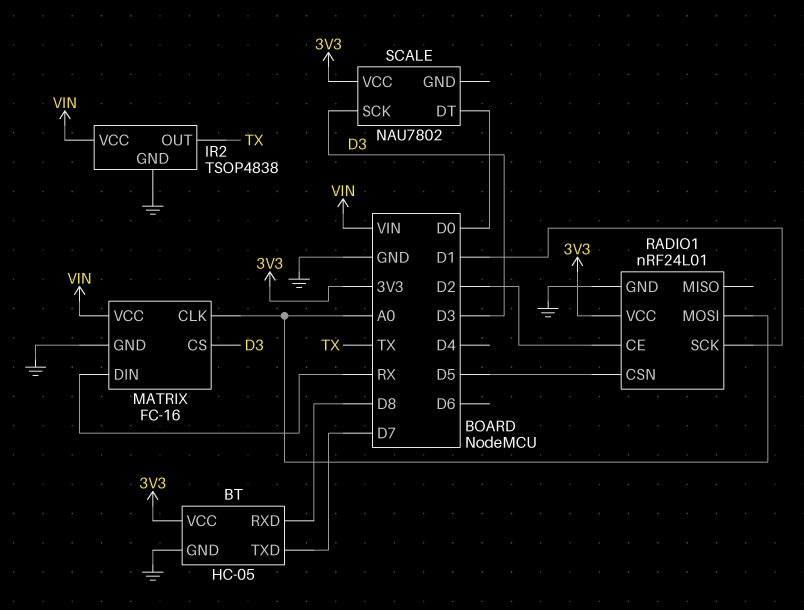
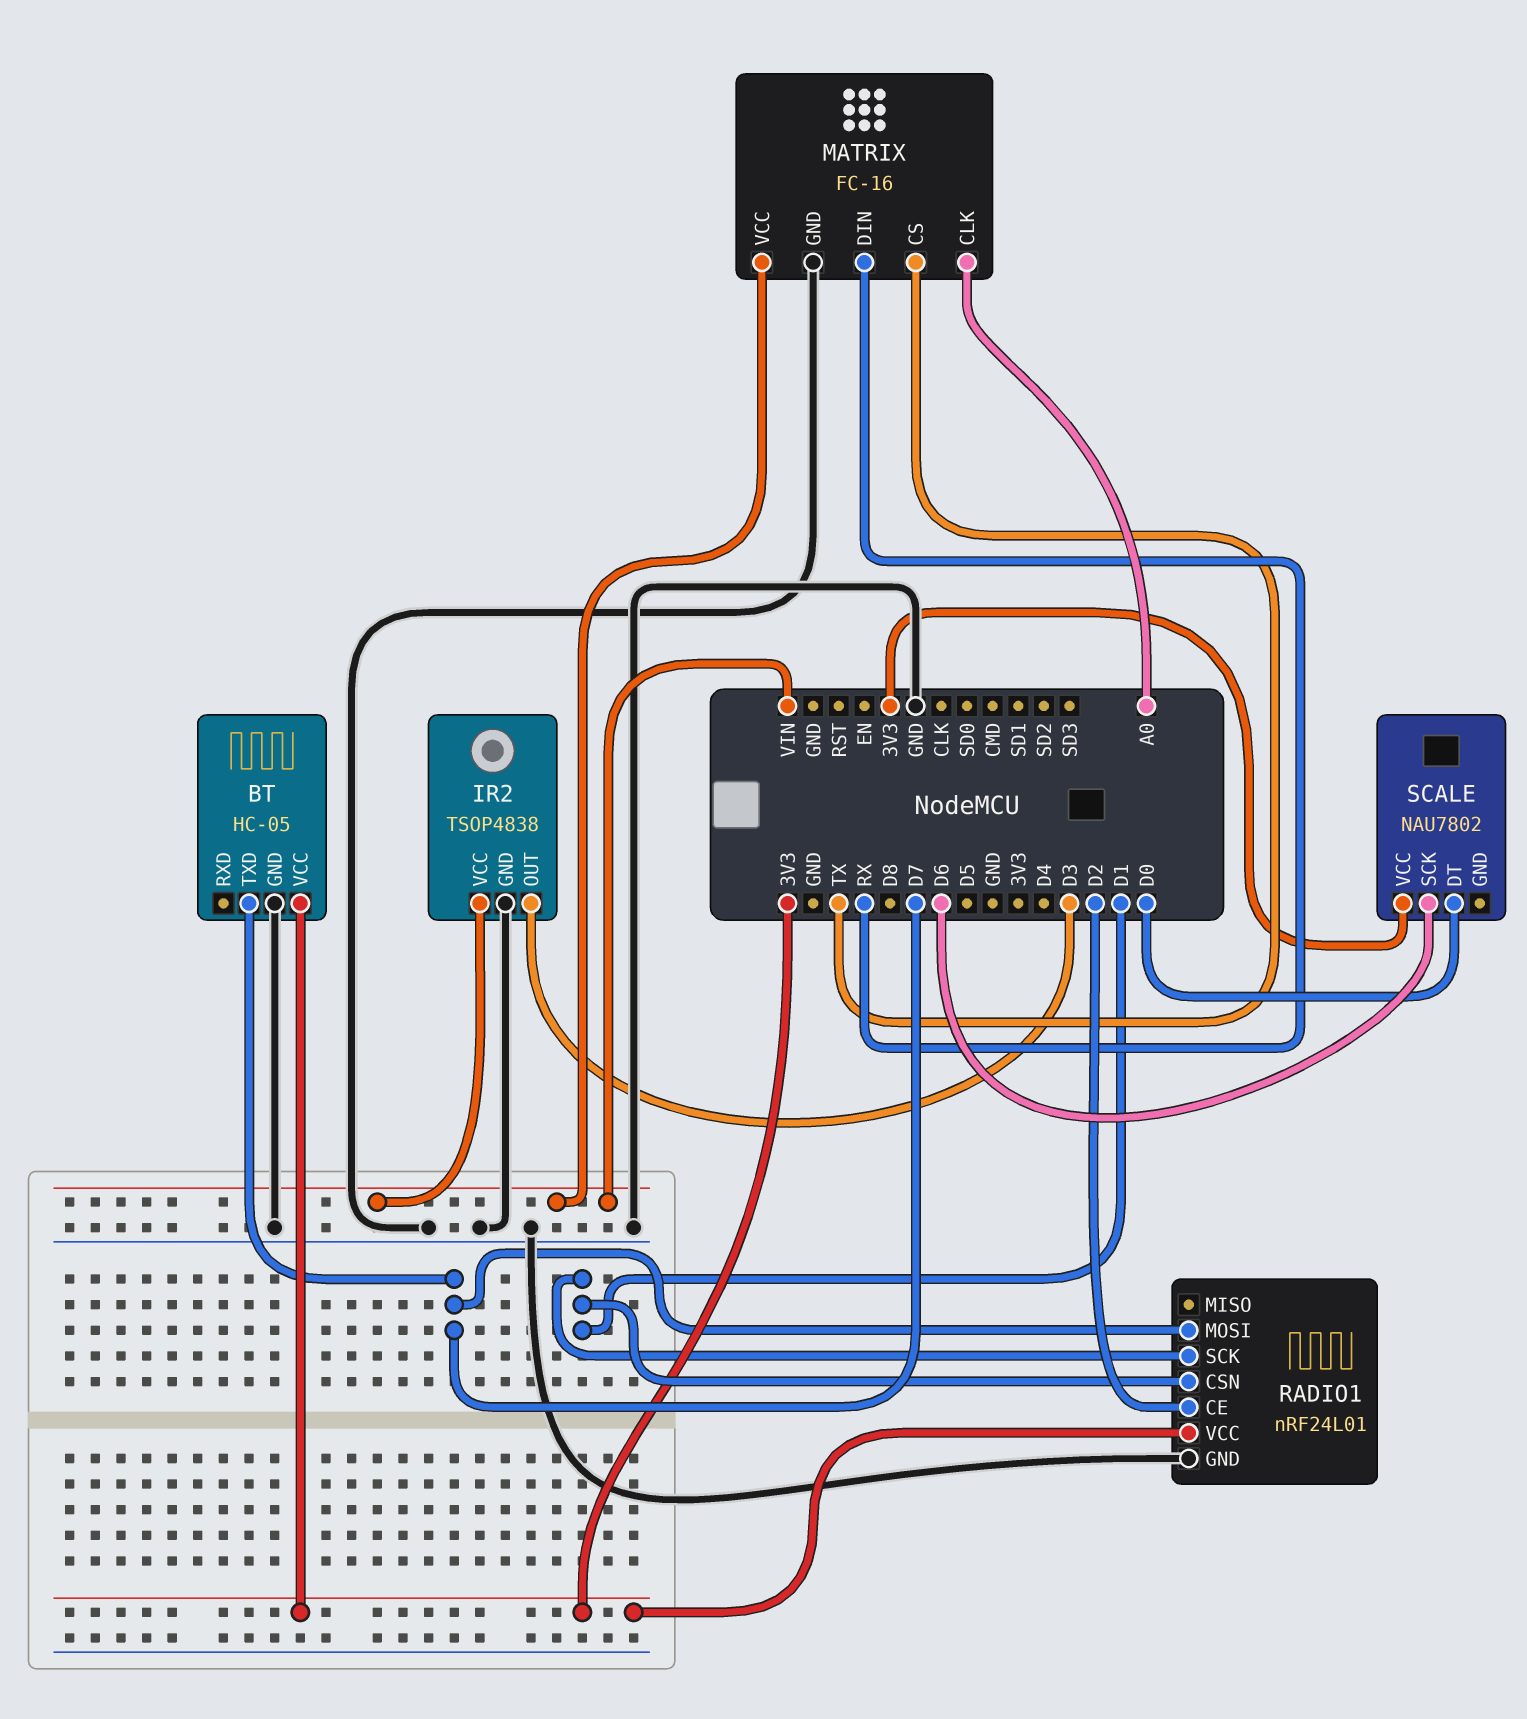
BT pin RXD: D8 -> none
IR2 pin OUT: TX -> D3
MATRIX pin CS: D3 -> TX
RADIO1 pin CSN: D5 -> D1
RADIO1 pin MOSI: A0 -> D7
SCALE pin SCK: D3 -> D6

